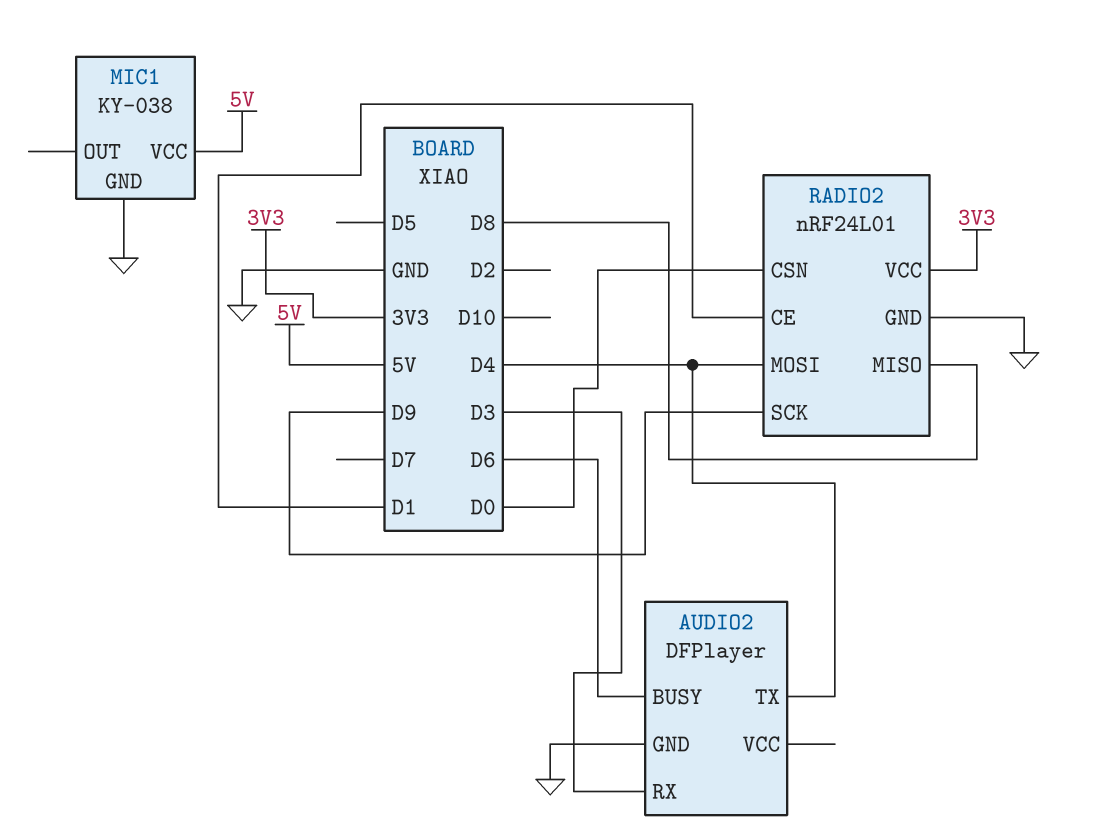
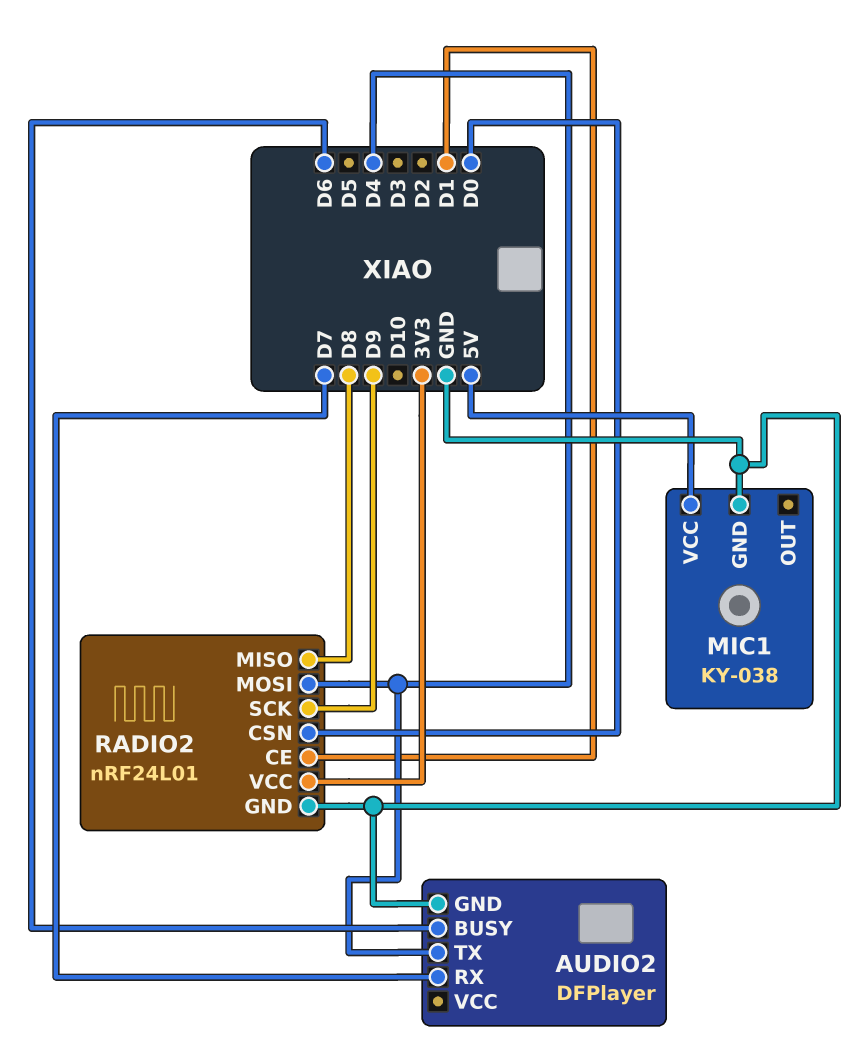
AUDIO2 pin RX: D3 -> D7

